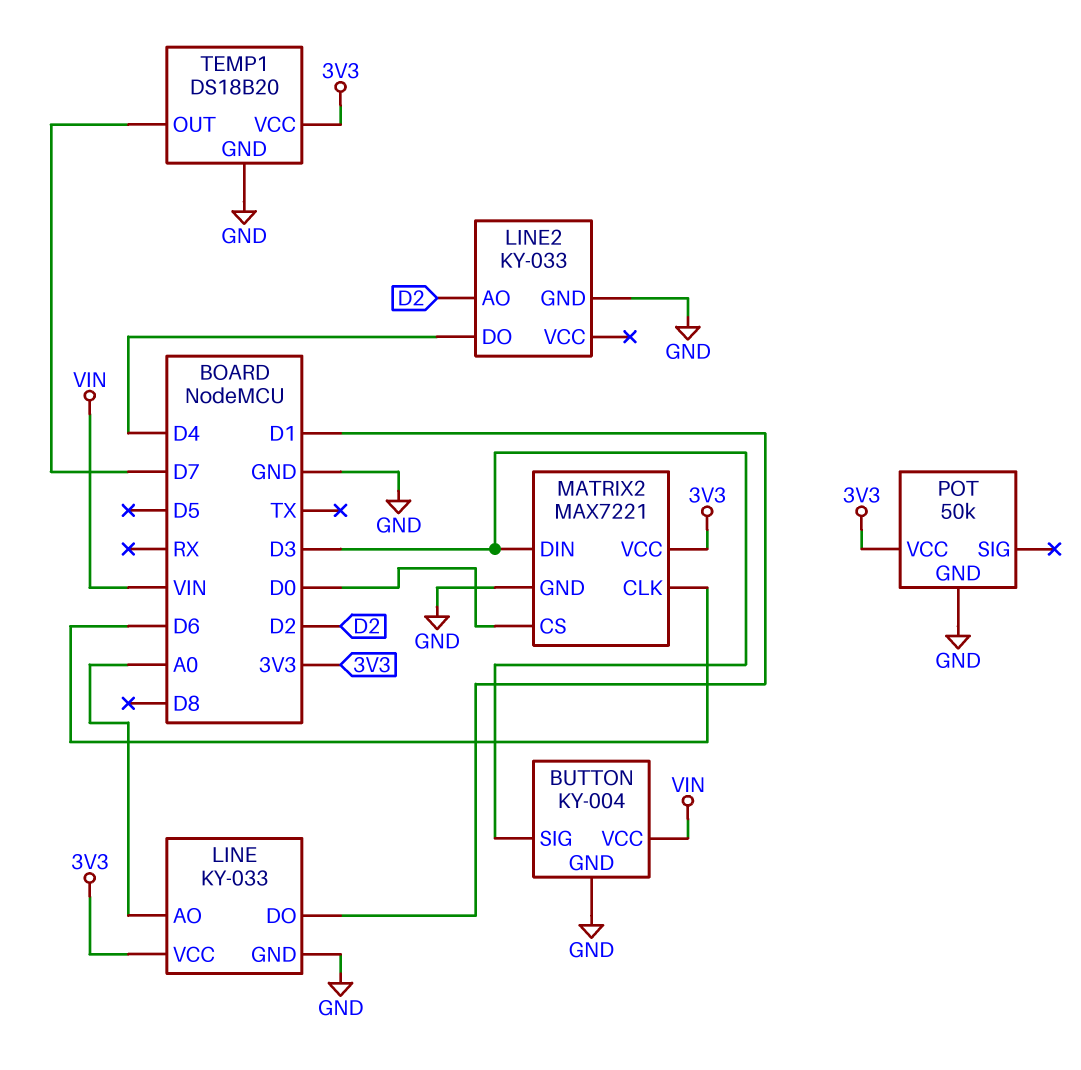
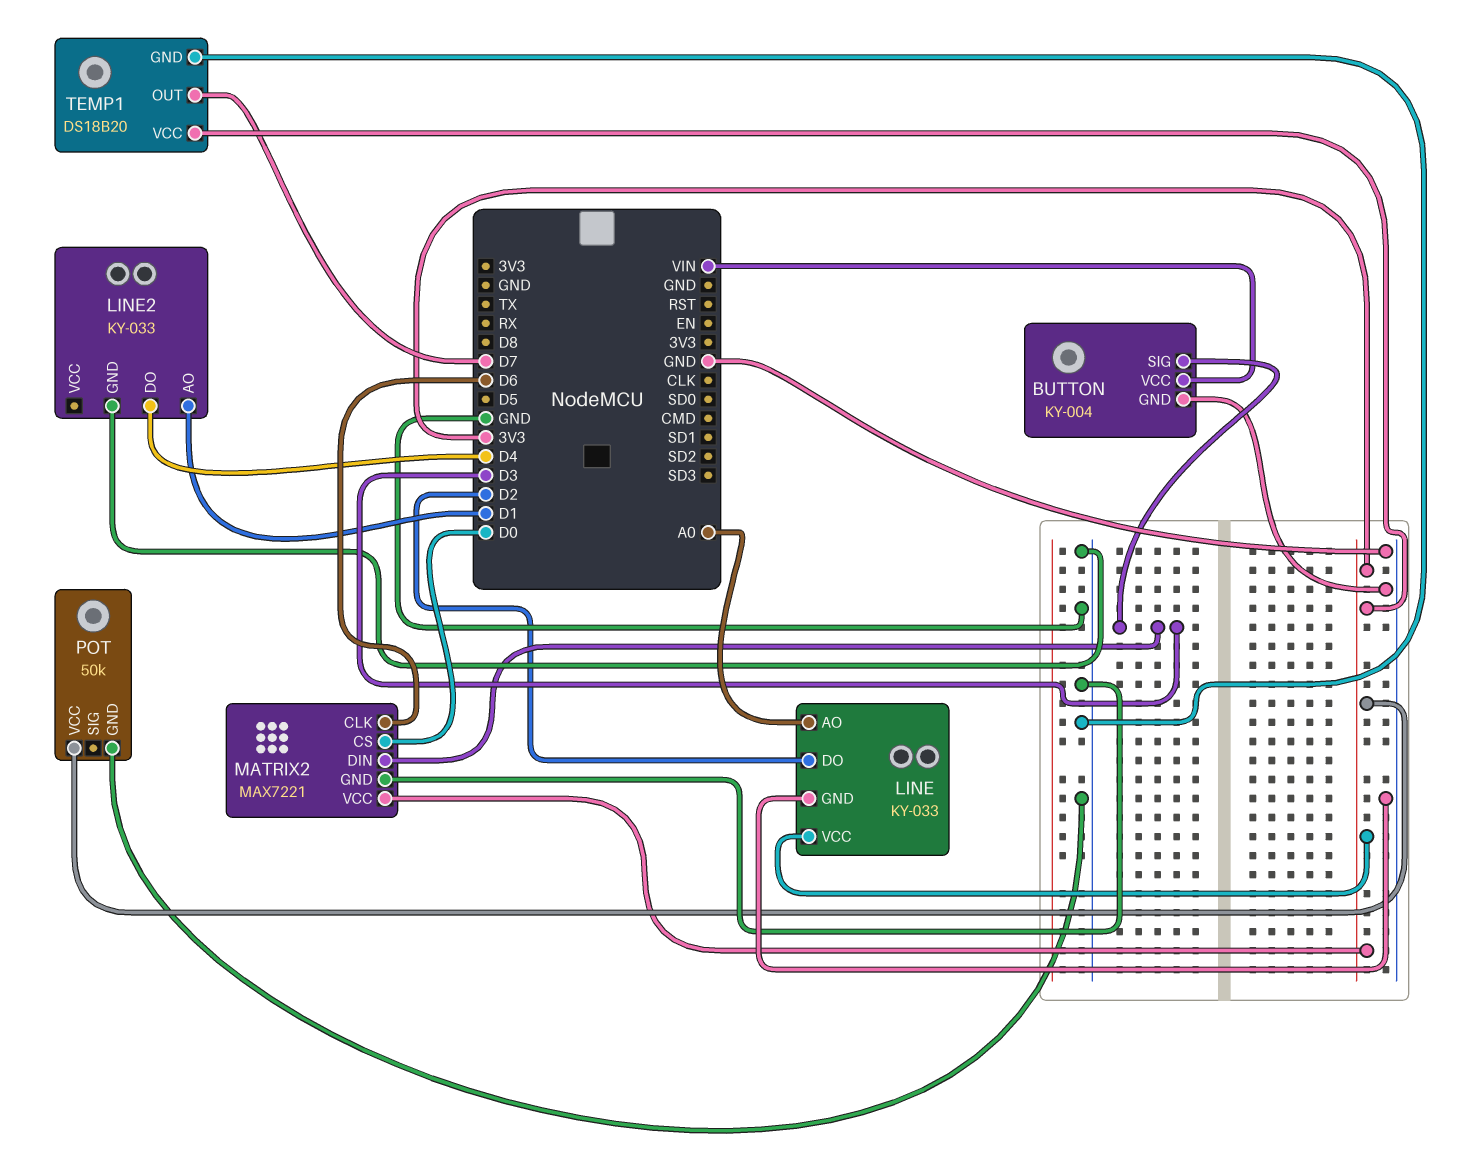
LINE pin DO: D1 -> D2
LINE2 pin AO: D2 -> D1

